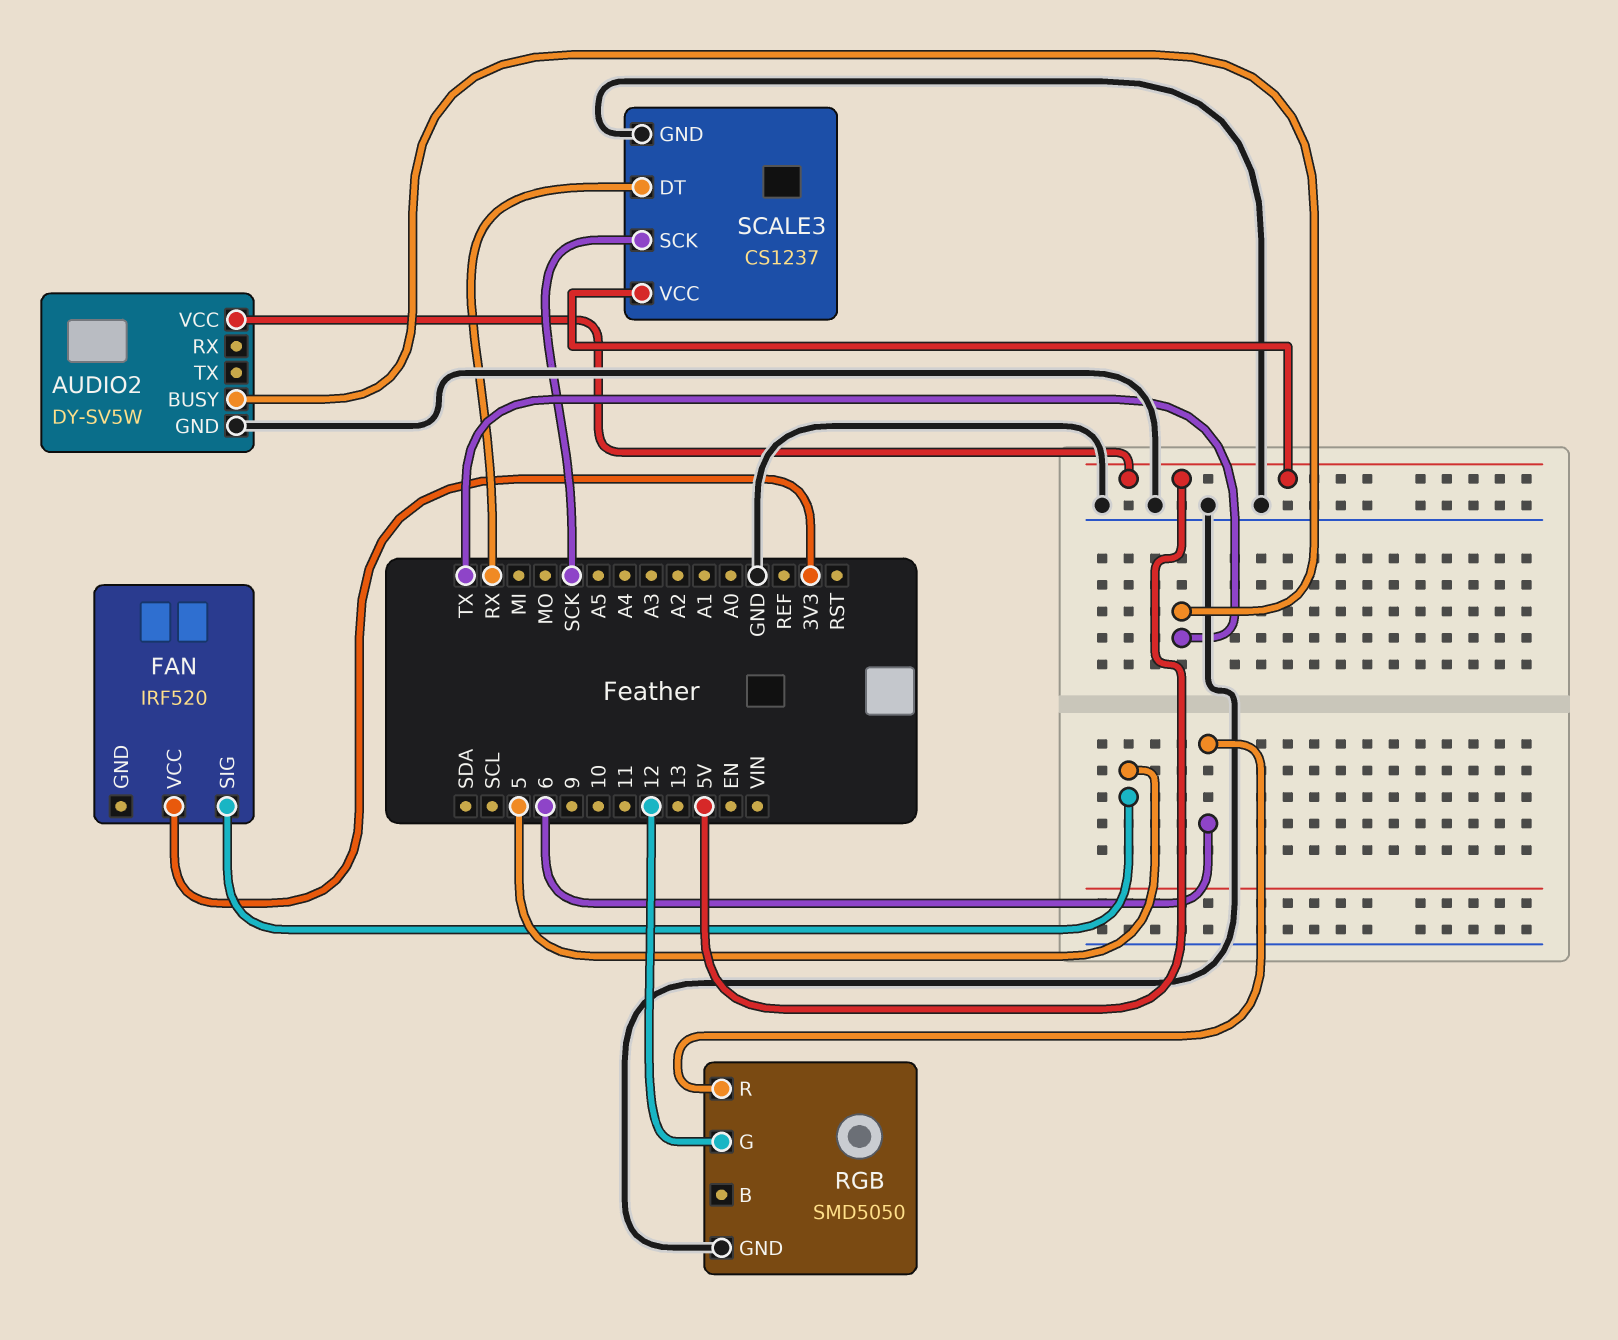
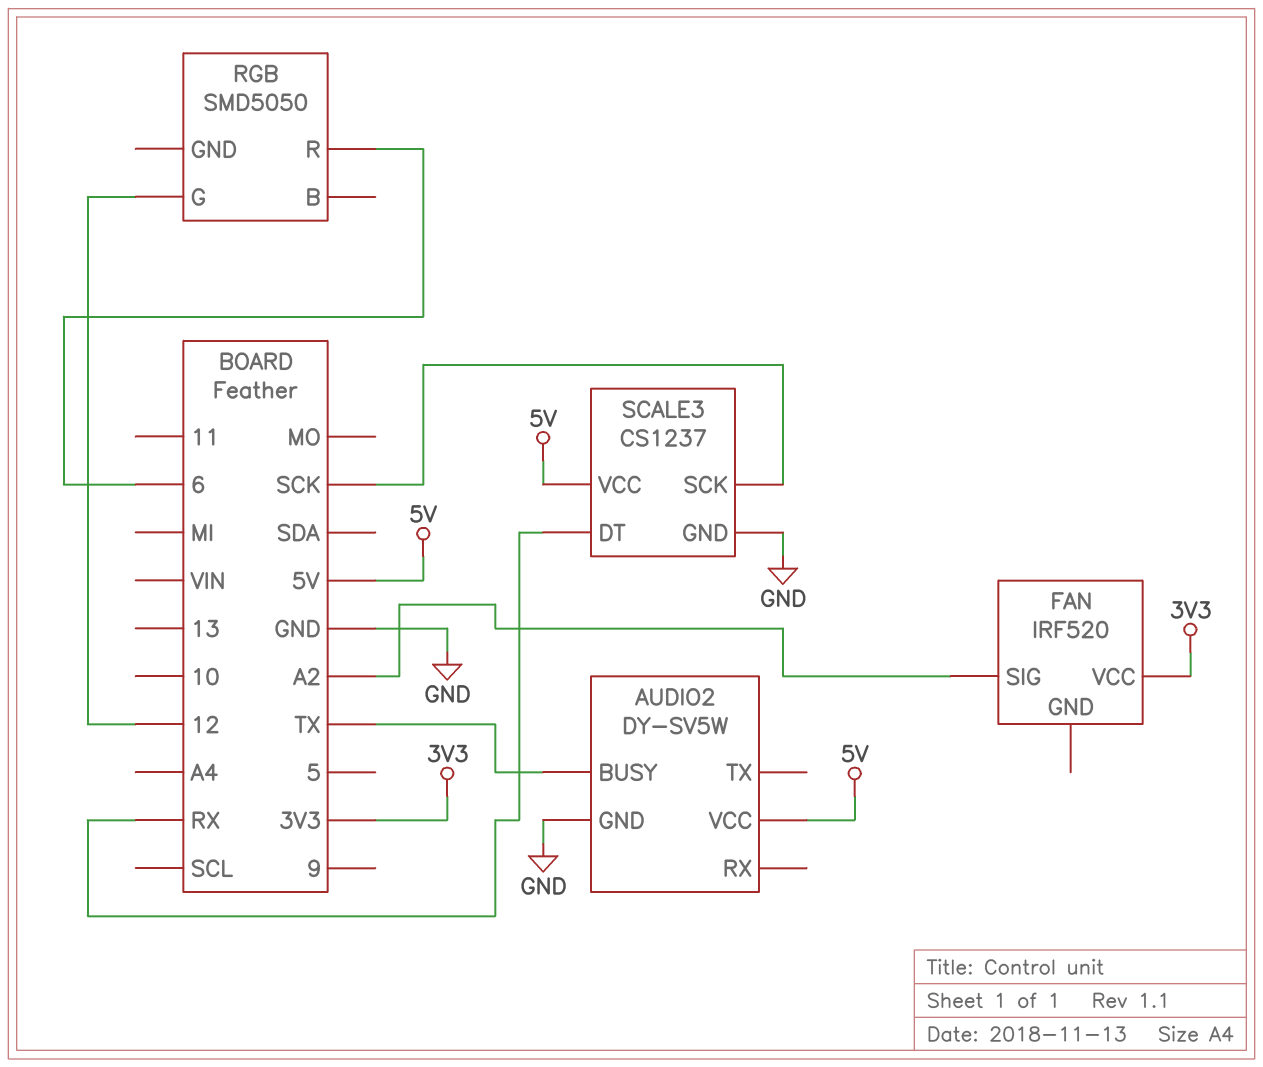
FAN pin SIG: 5 -> A2
RGB pin GND: GND -> none

